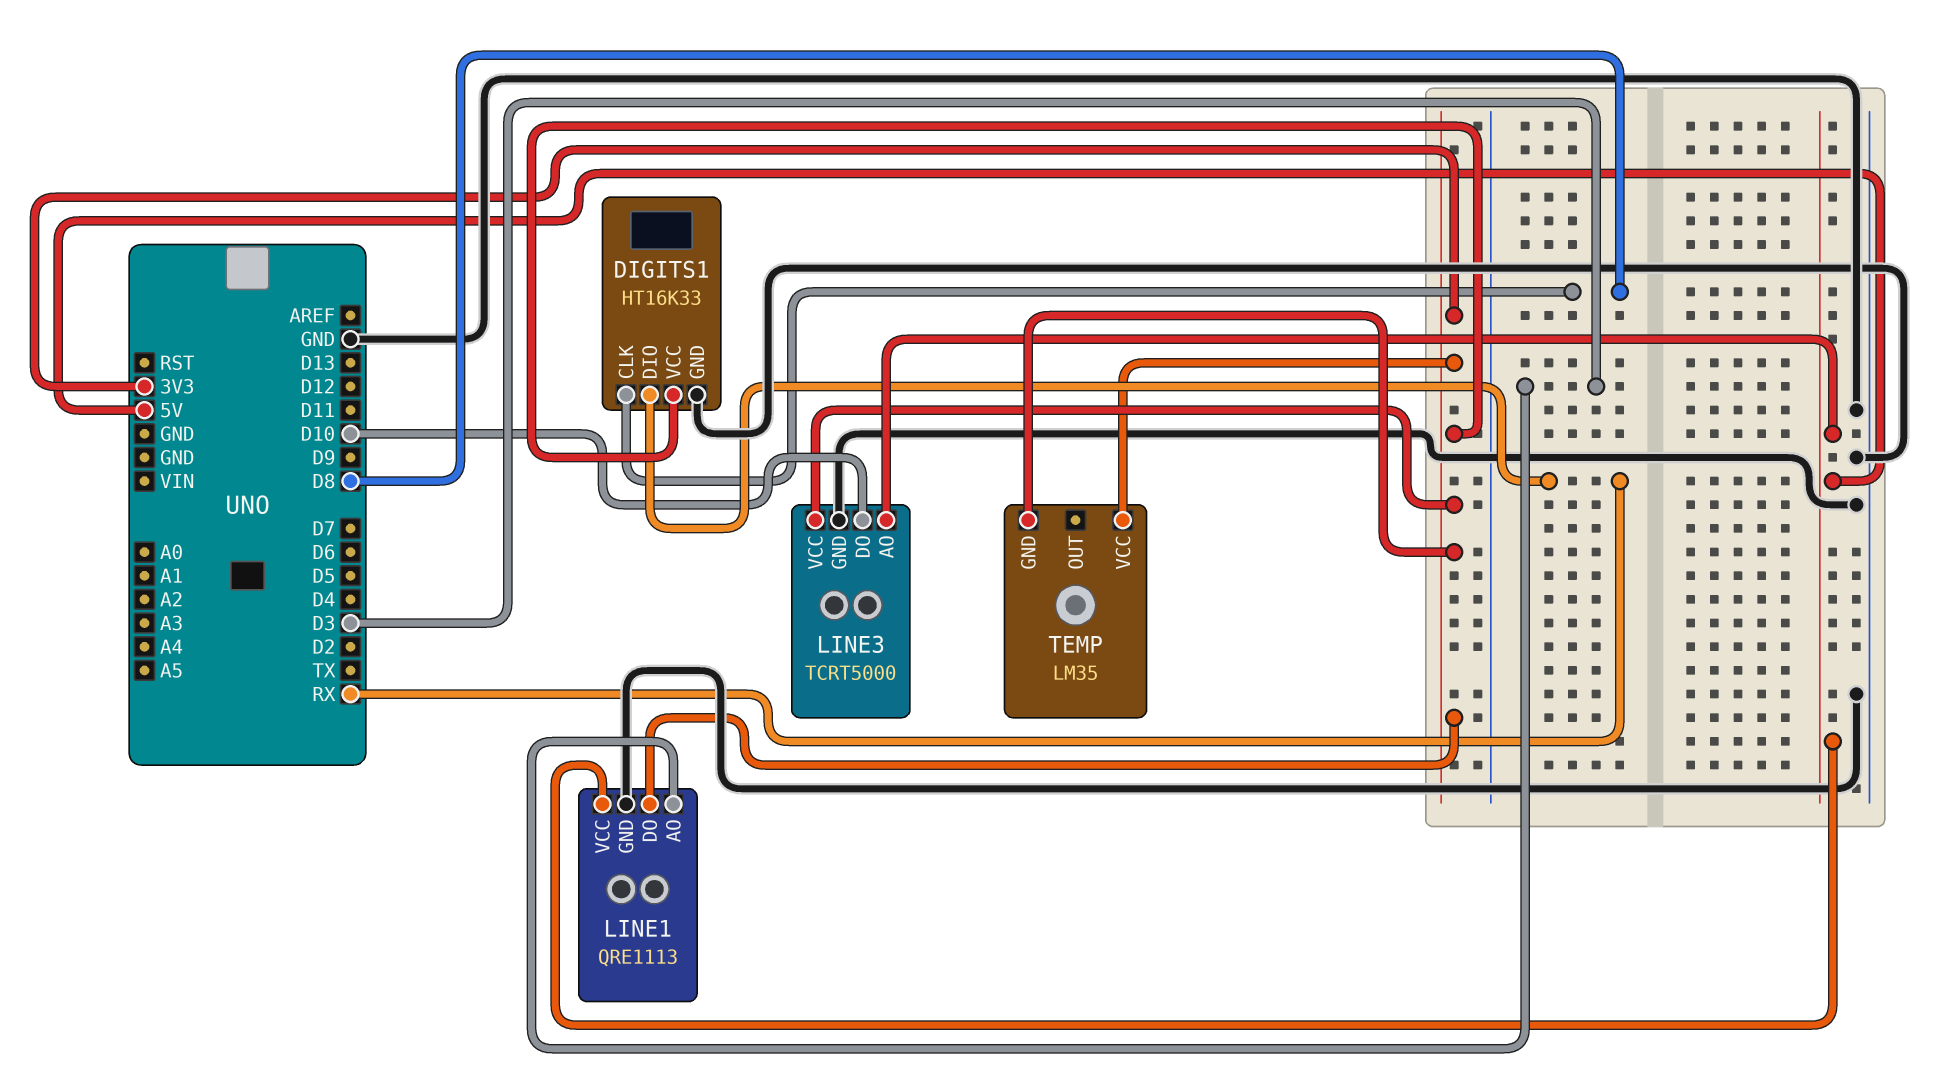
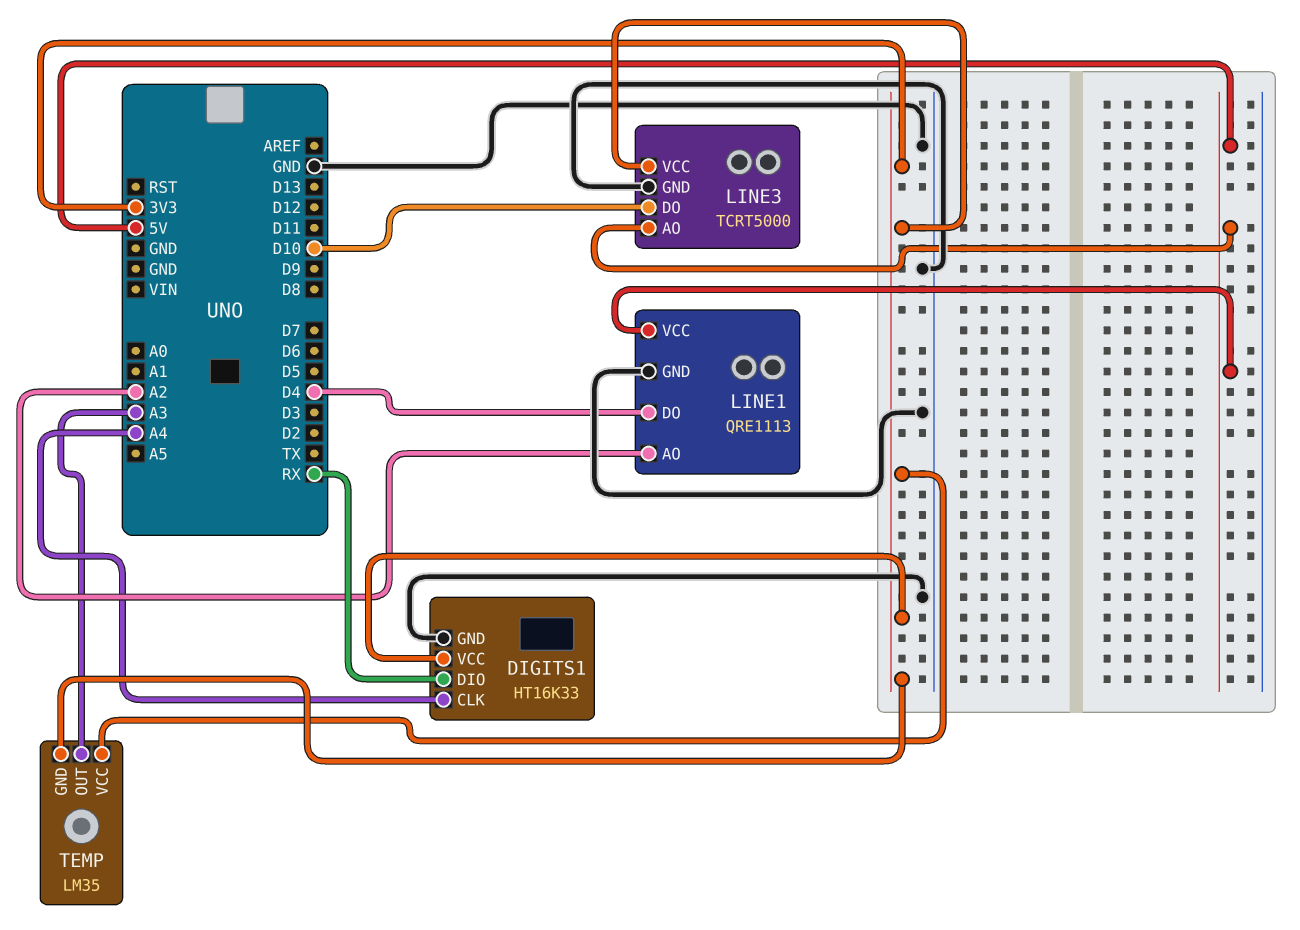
DIGITS1 pin CLK: D8 -> A4
LINE1 pin AO: D3 -> A2
LINE1 pin DO: 3V3 -> D4
TEMP pin OUT: none -> A3

